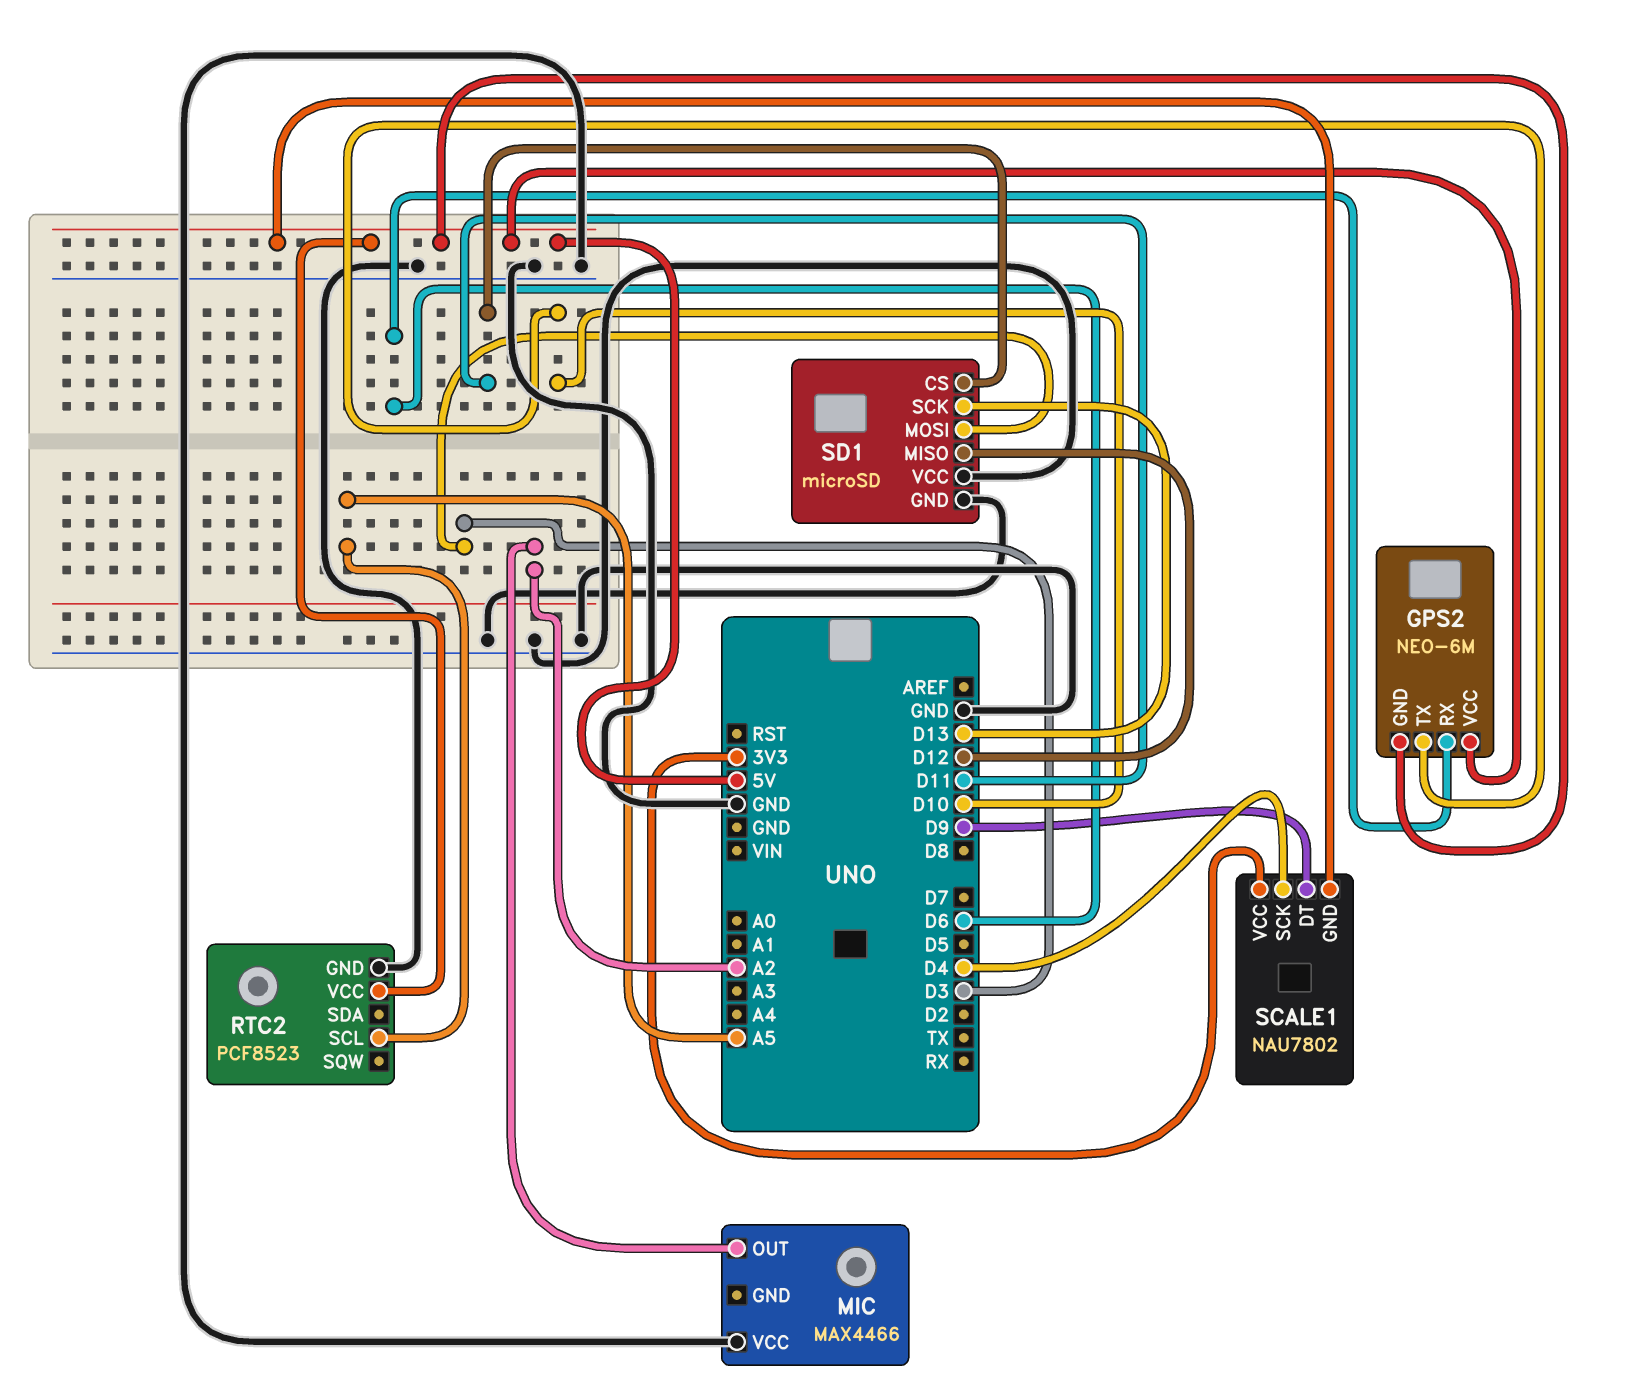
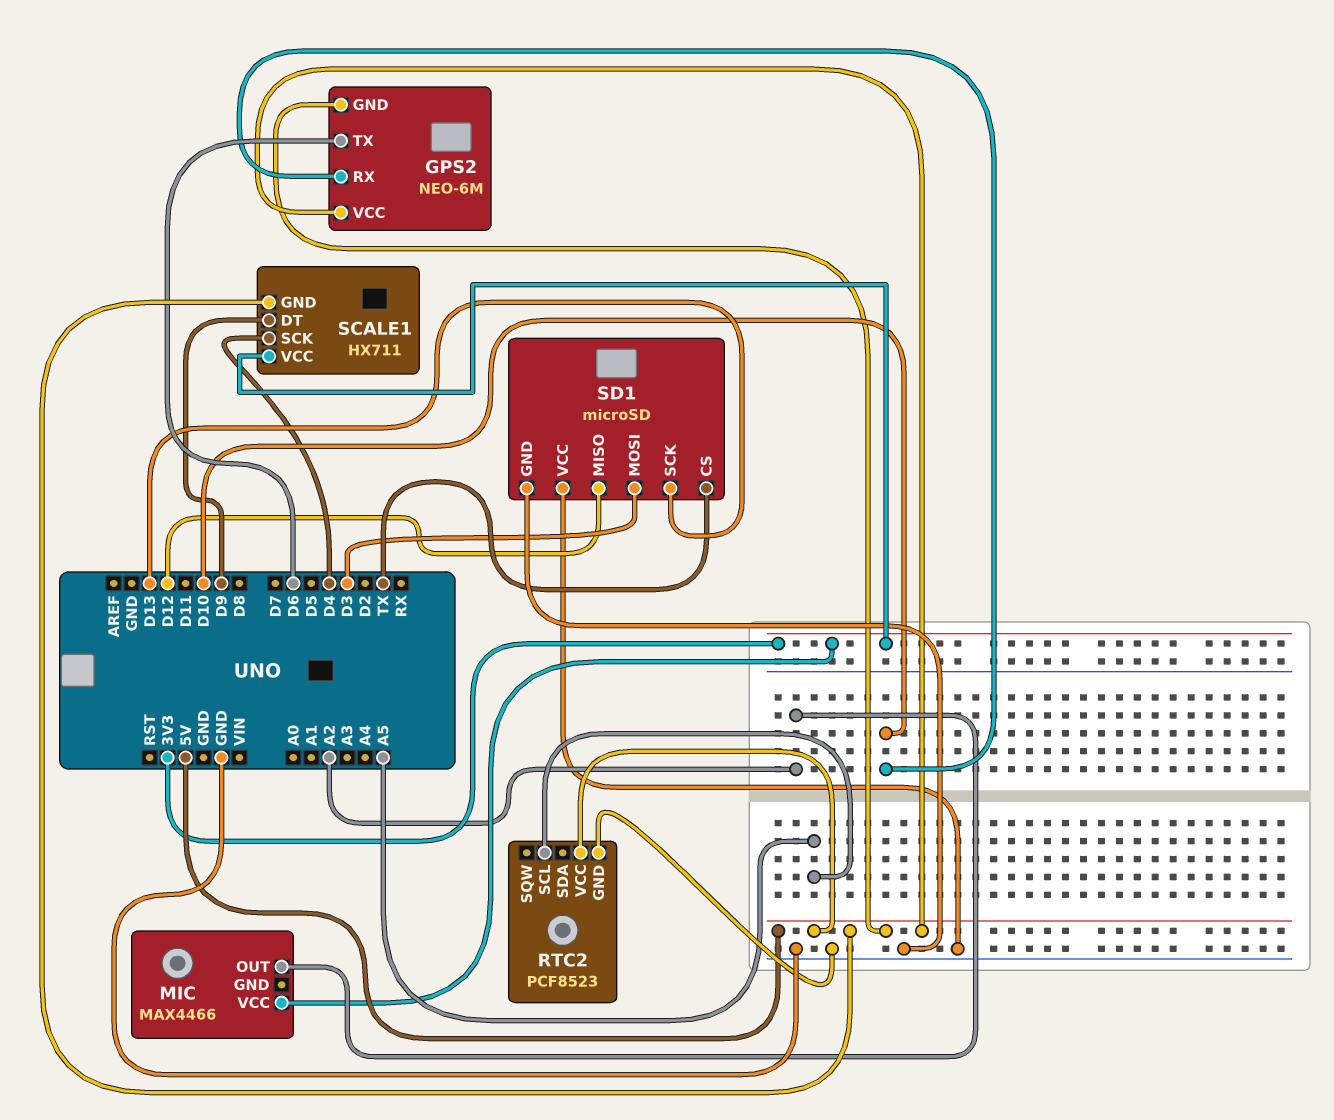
GPS2 pin RX: D6 -> D10
GPS2 pin TX: D10 -> D6
MIC pin VCC: GND -> 3V3
SCALE1: NAU7802 -> HX711
SD1 pin CS: D11 -> TX

